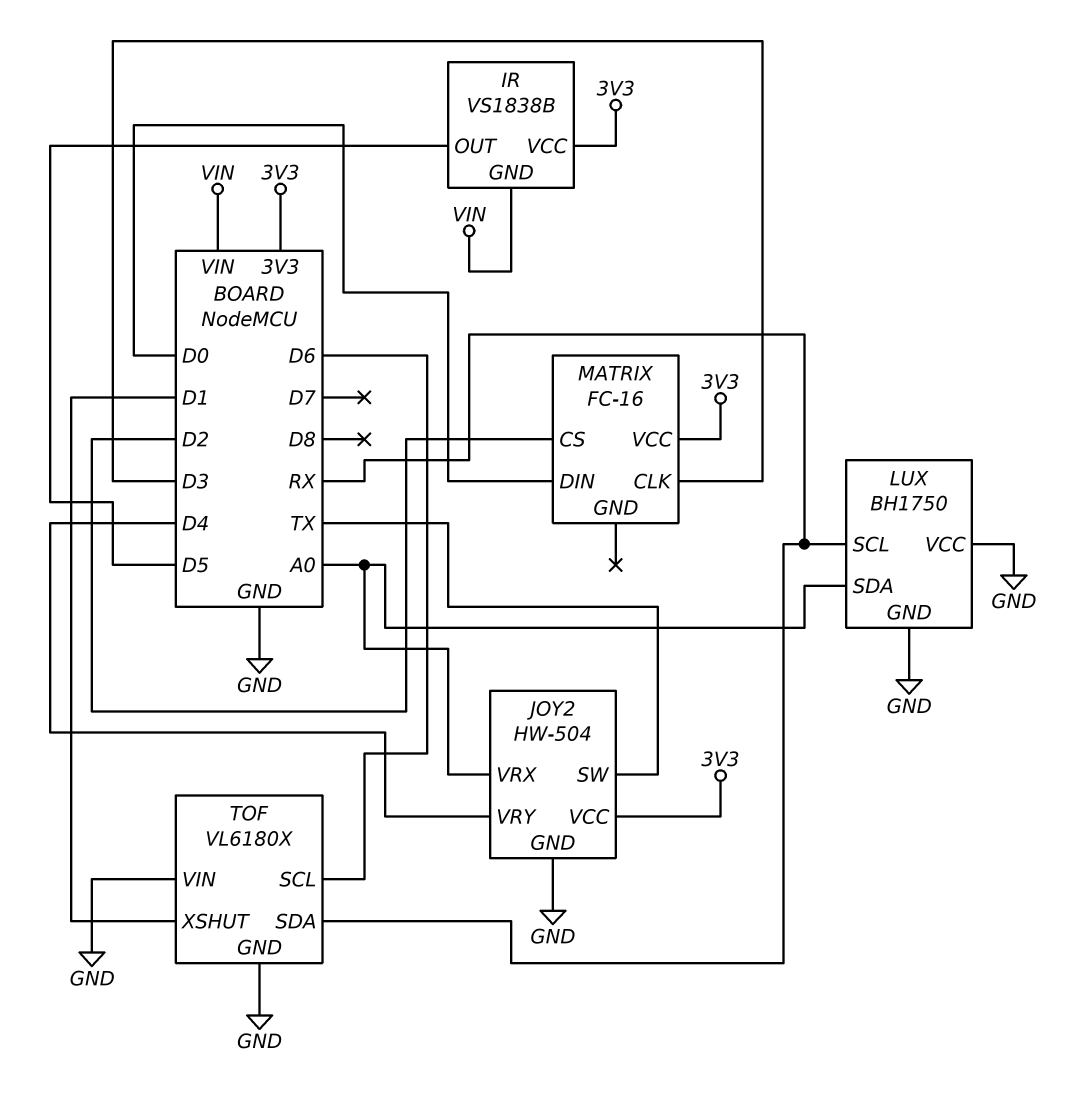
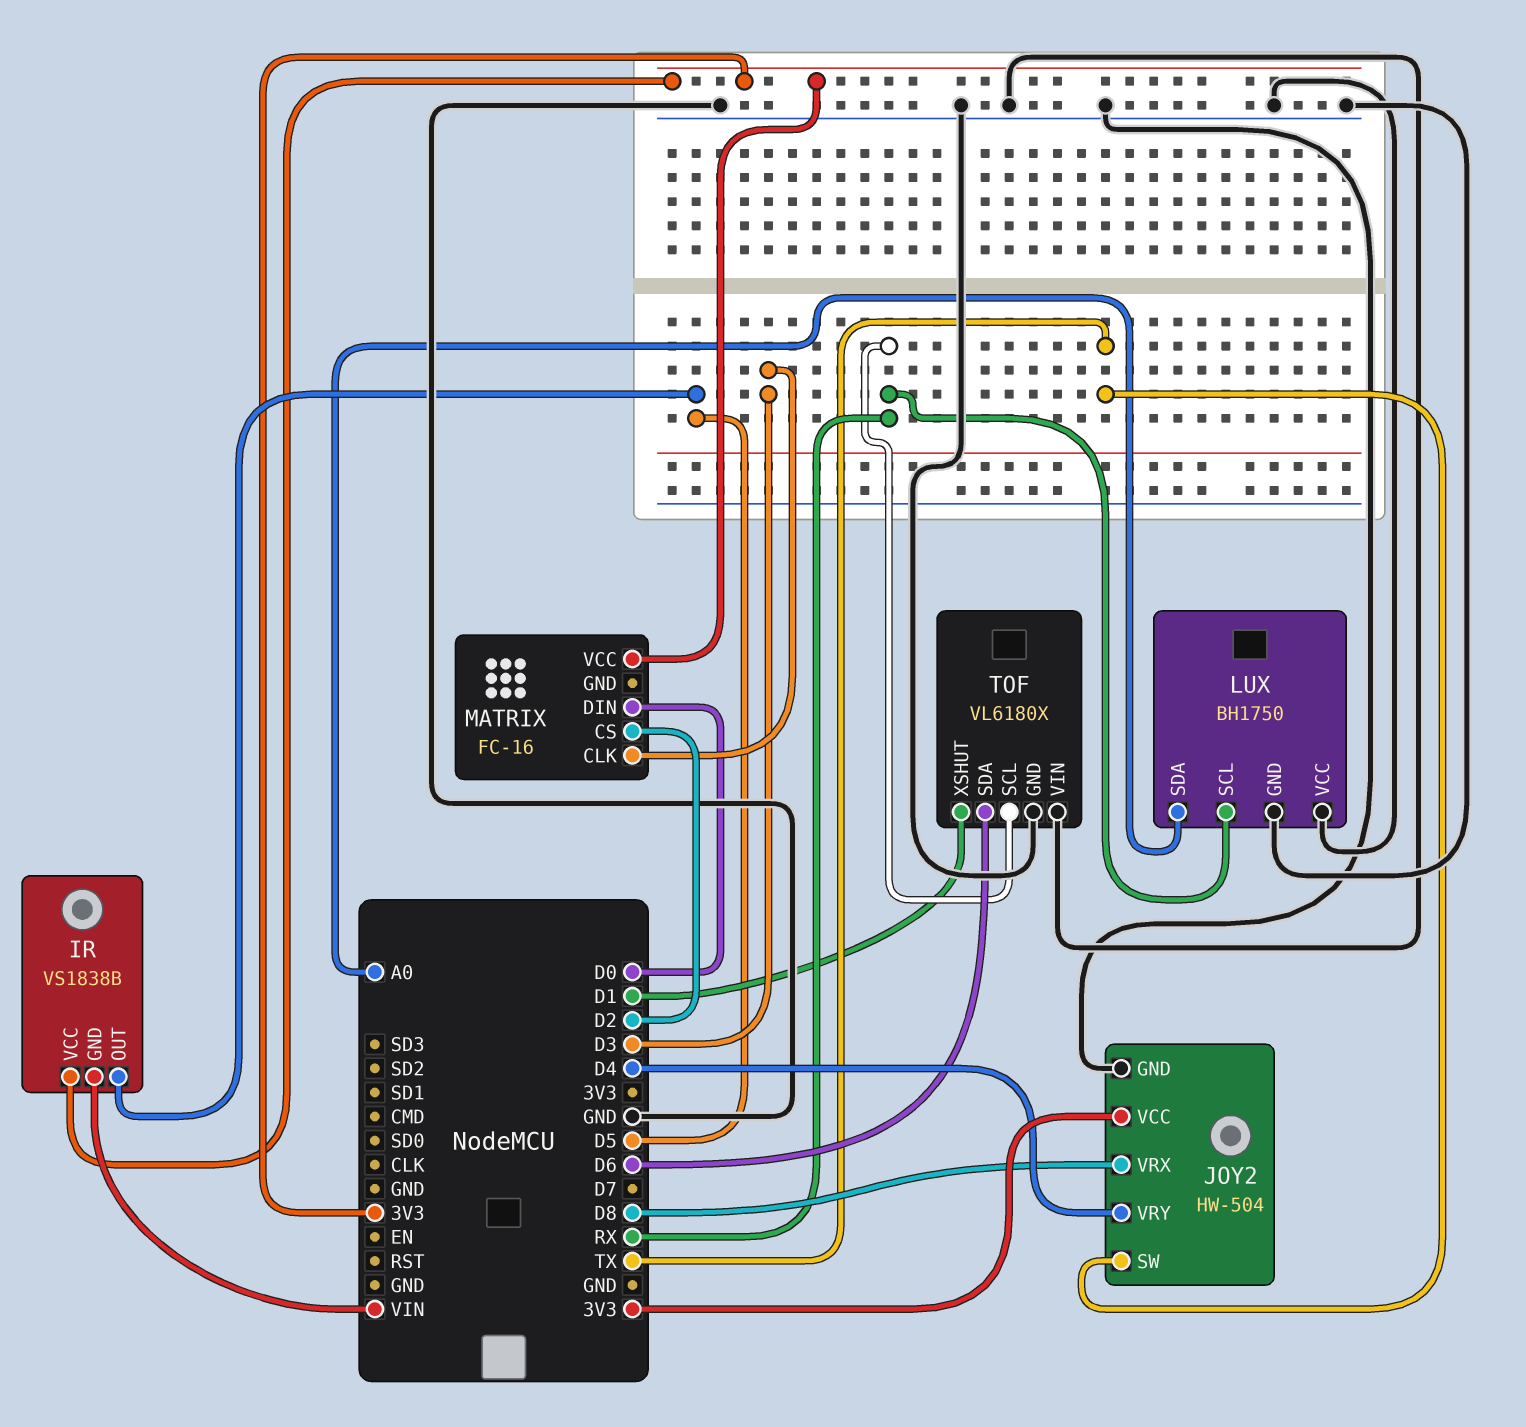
JOY2 pin VRX: A0 -> D8
TOF pin SCL: D6 -> RX
TOF pin SDA: RX -> D6

